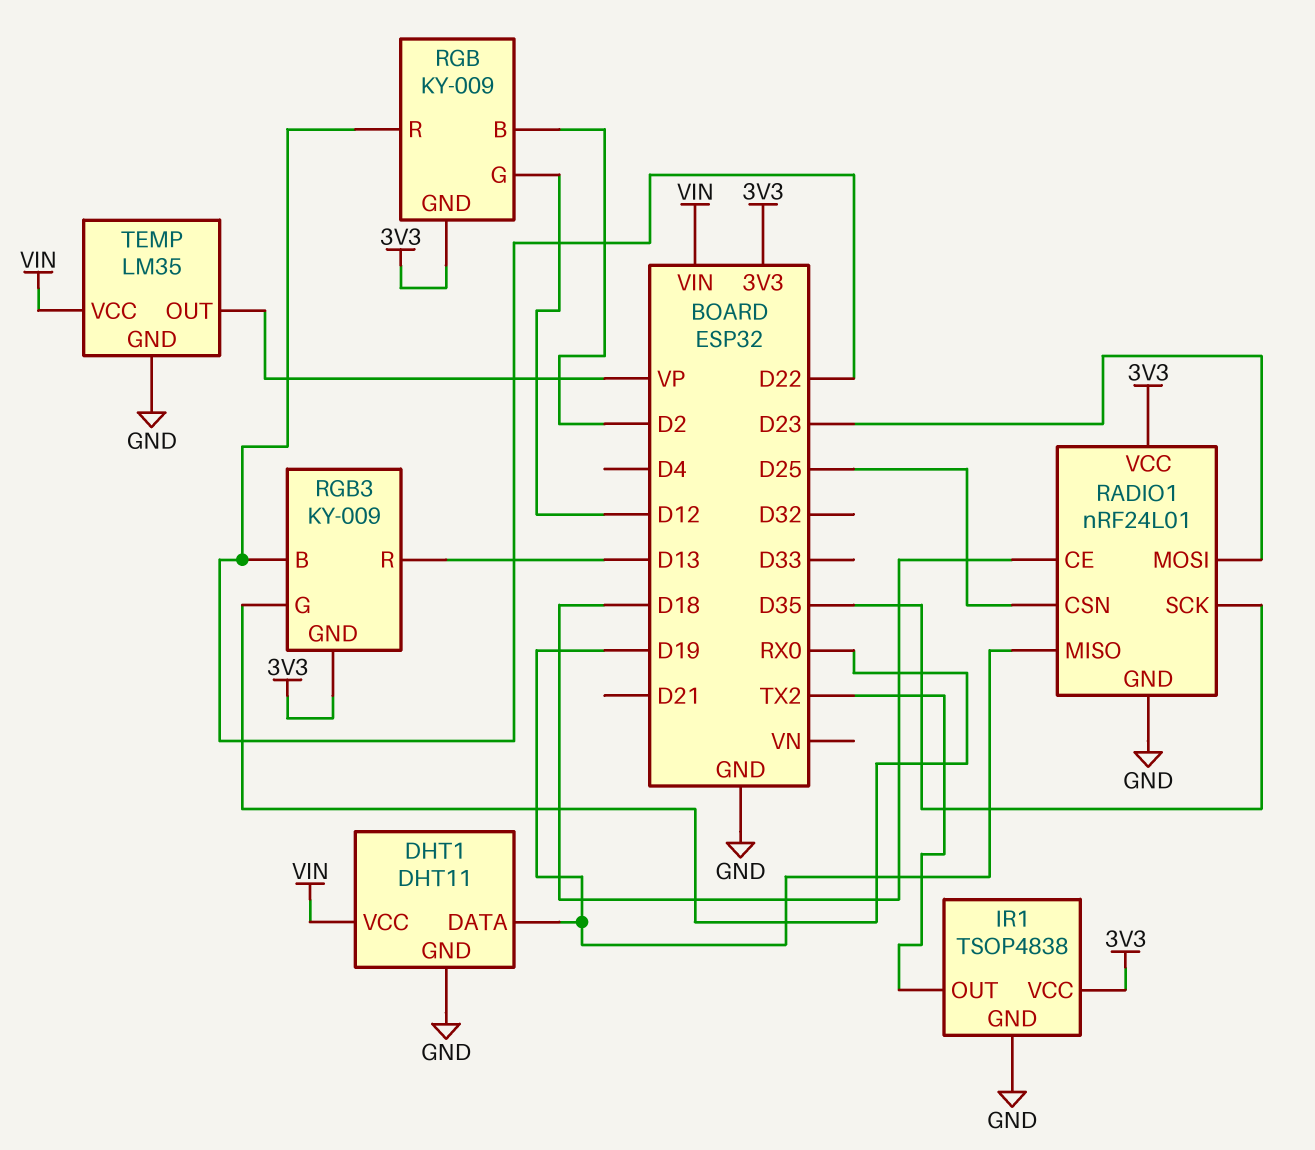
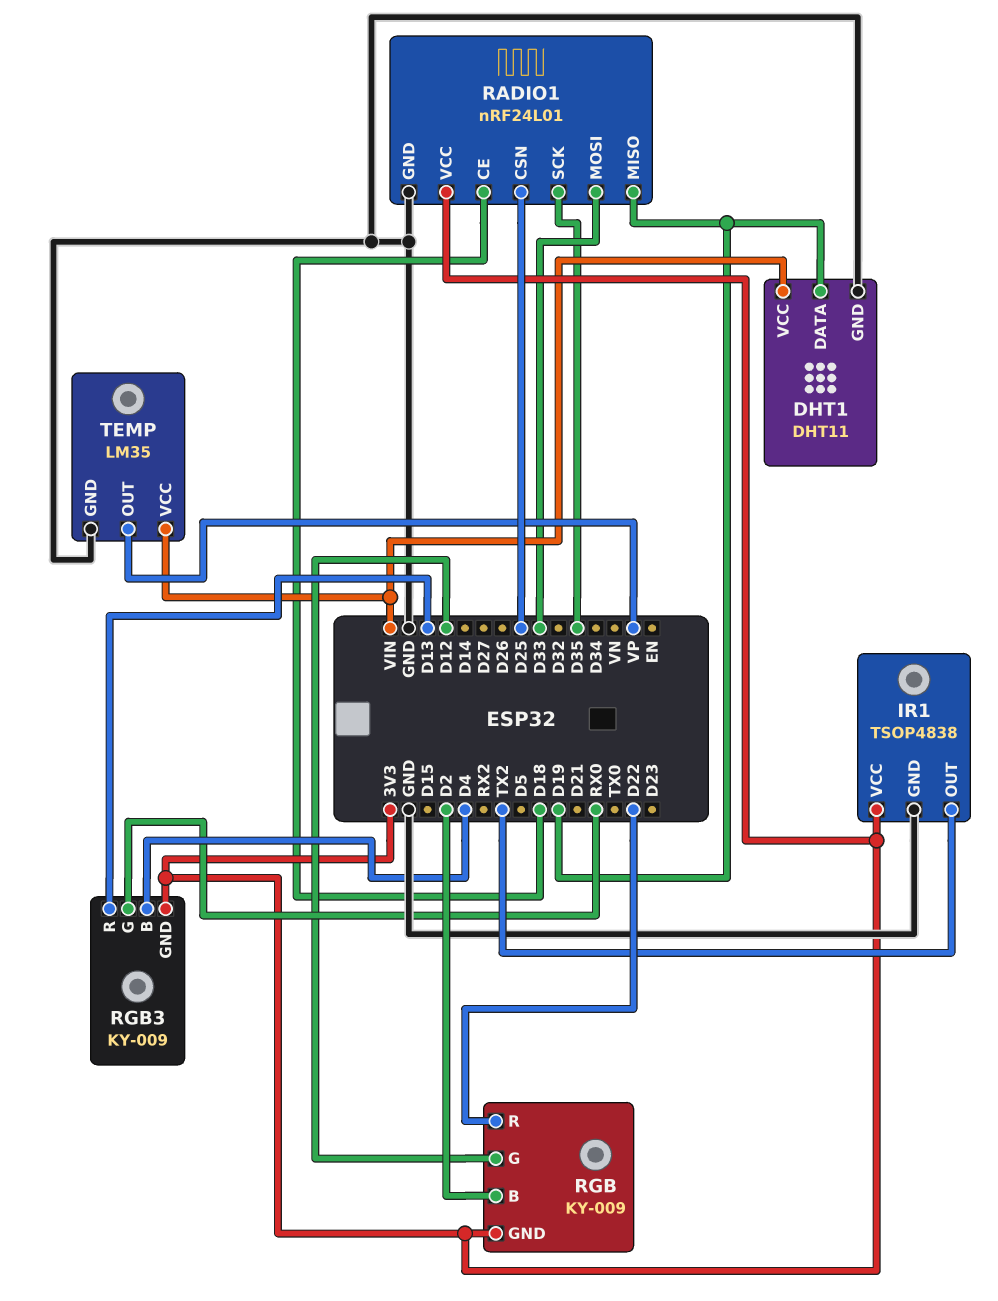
RADIO1 pin MOSI: D23 -> D33
RGB3 pin B: D22 -> D4

